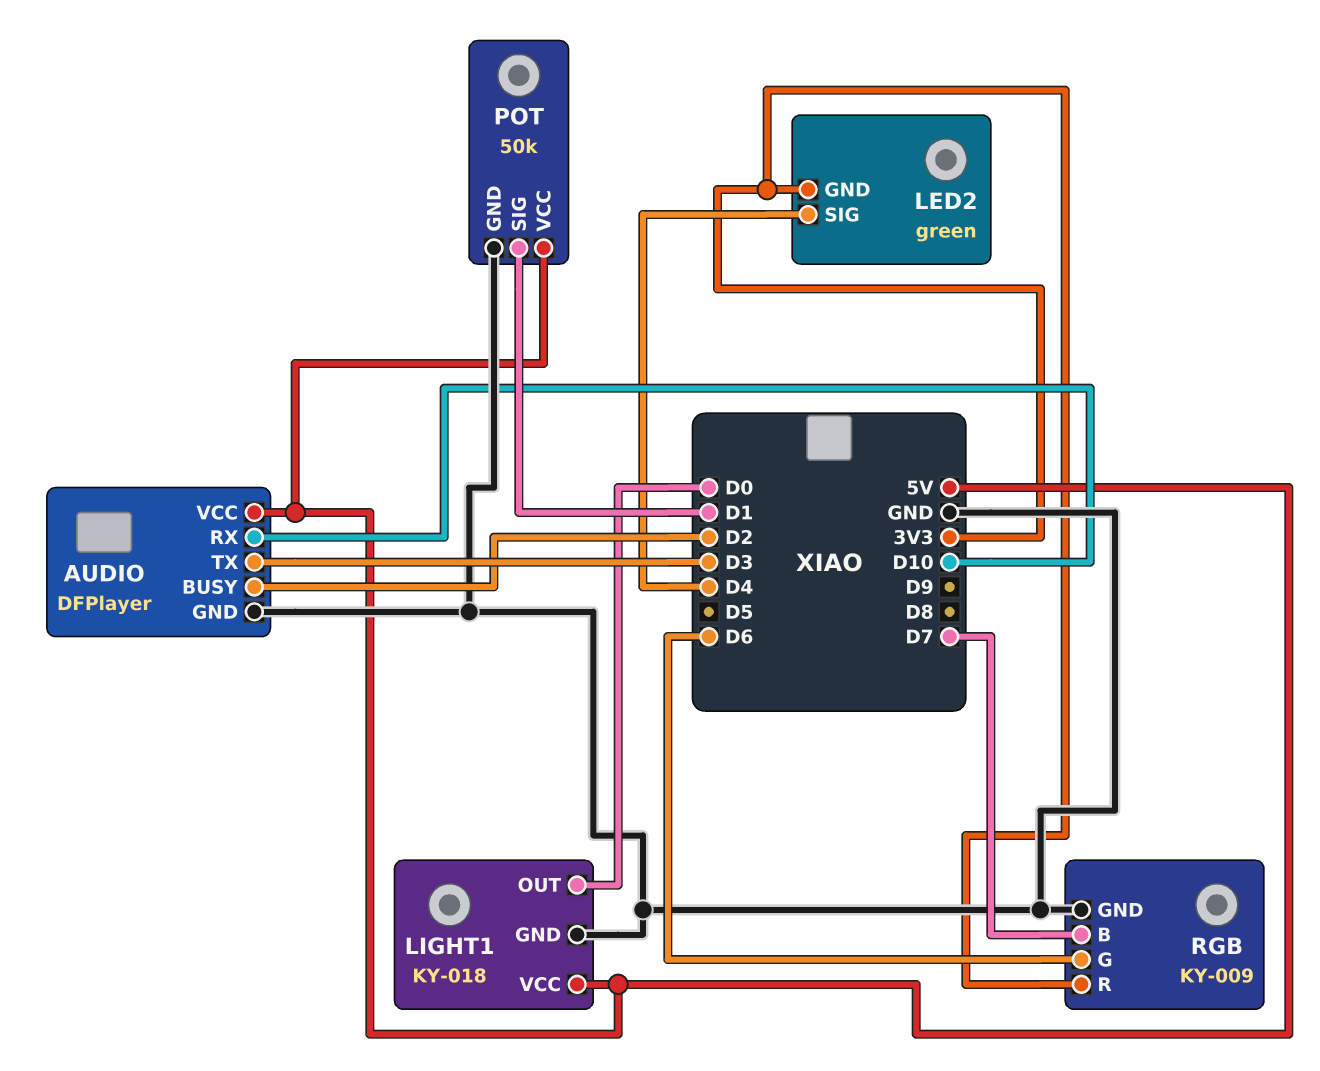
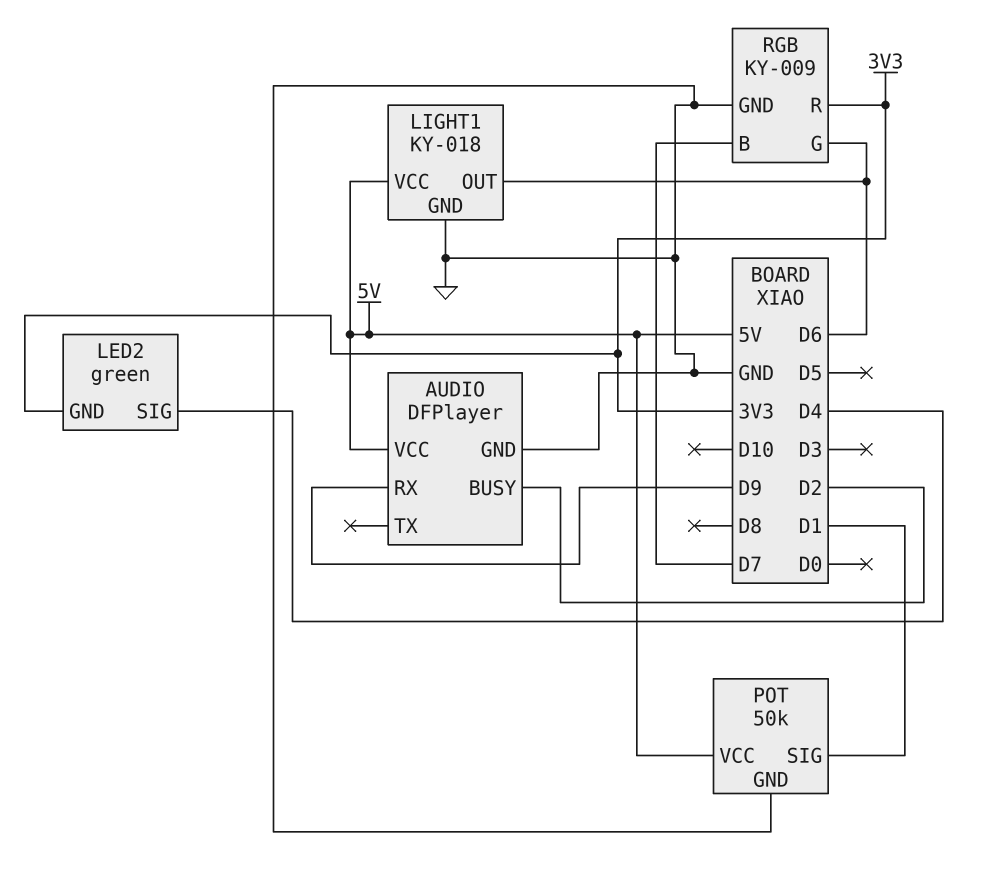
AUDIO pin RX: D10 -> D9
AUDIO pin TX: D3 -> none
LIGHT1 pin OUT: D0 -> D6

